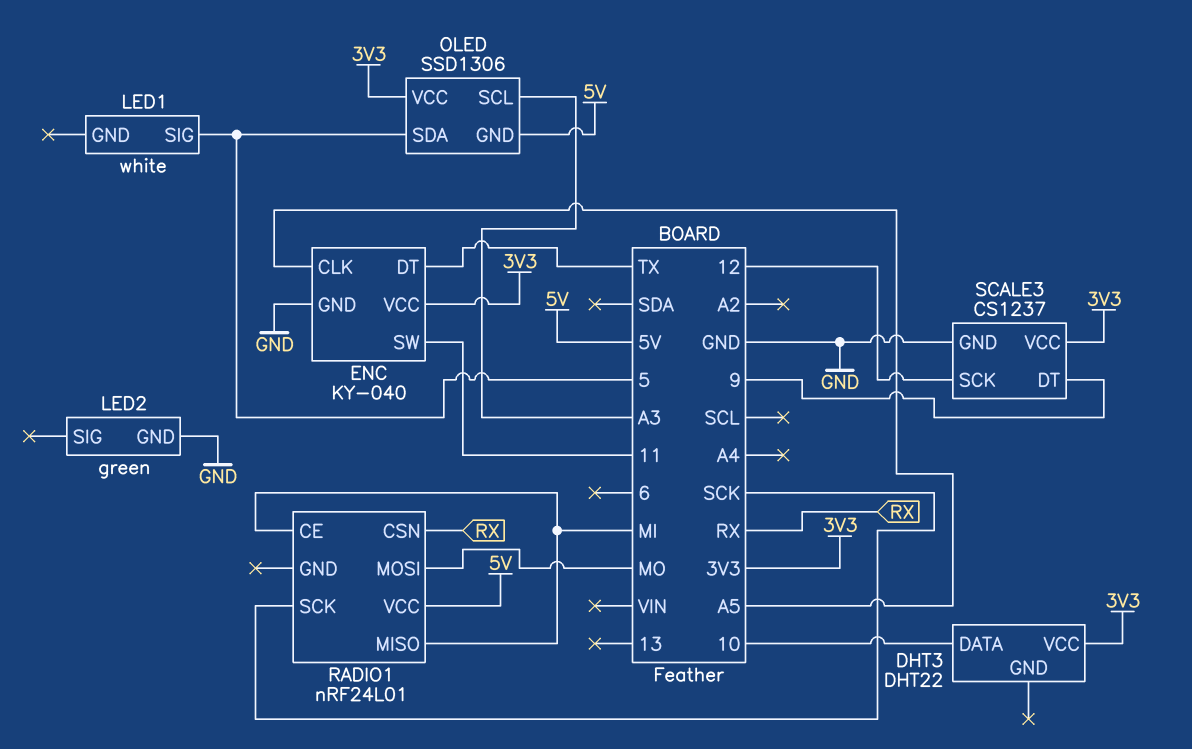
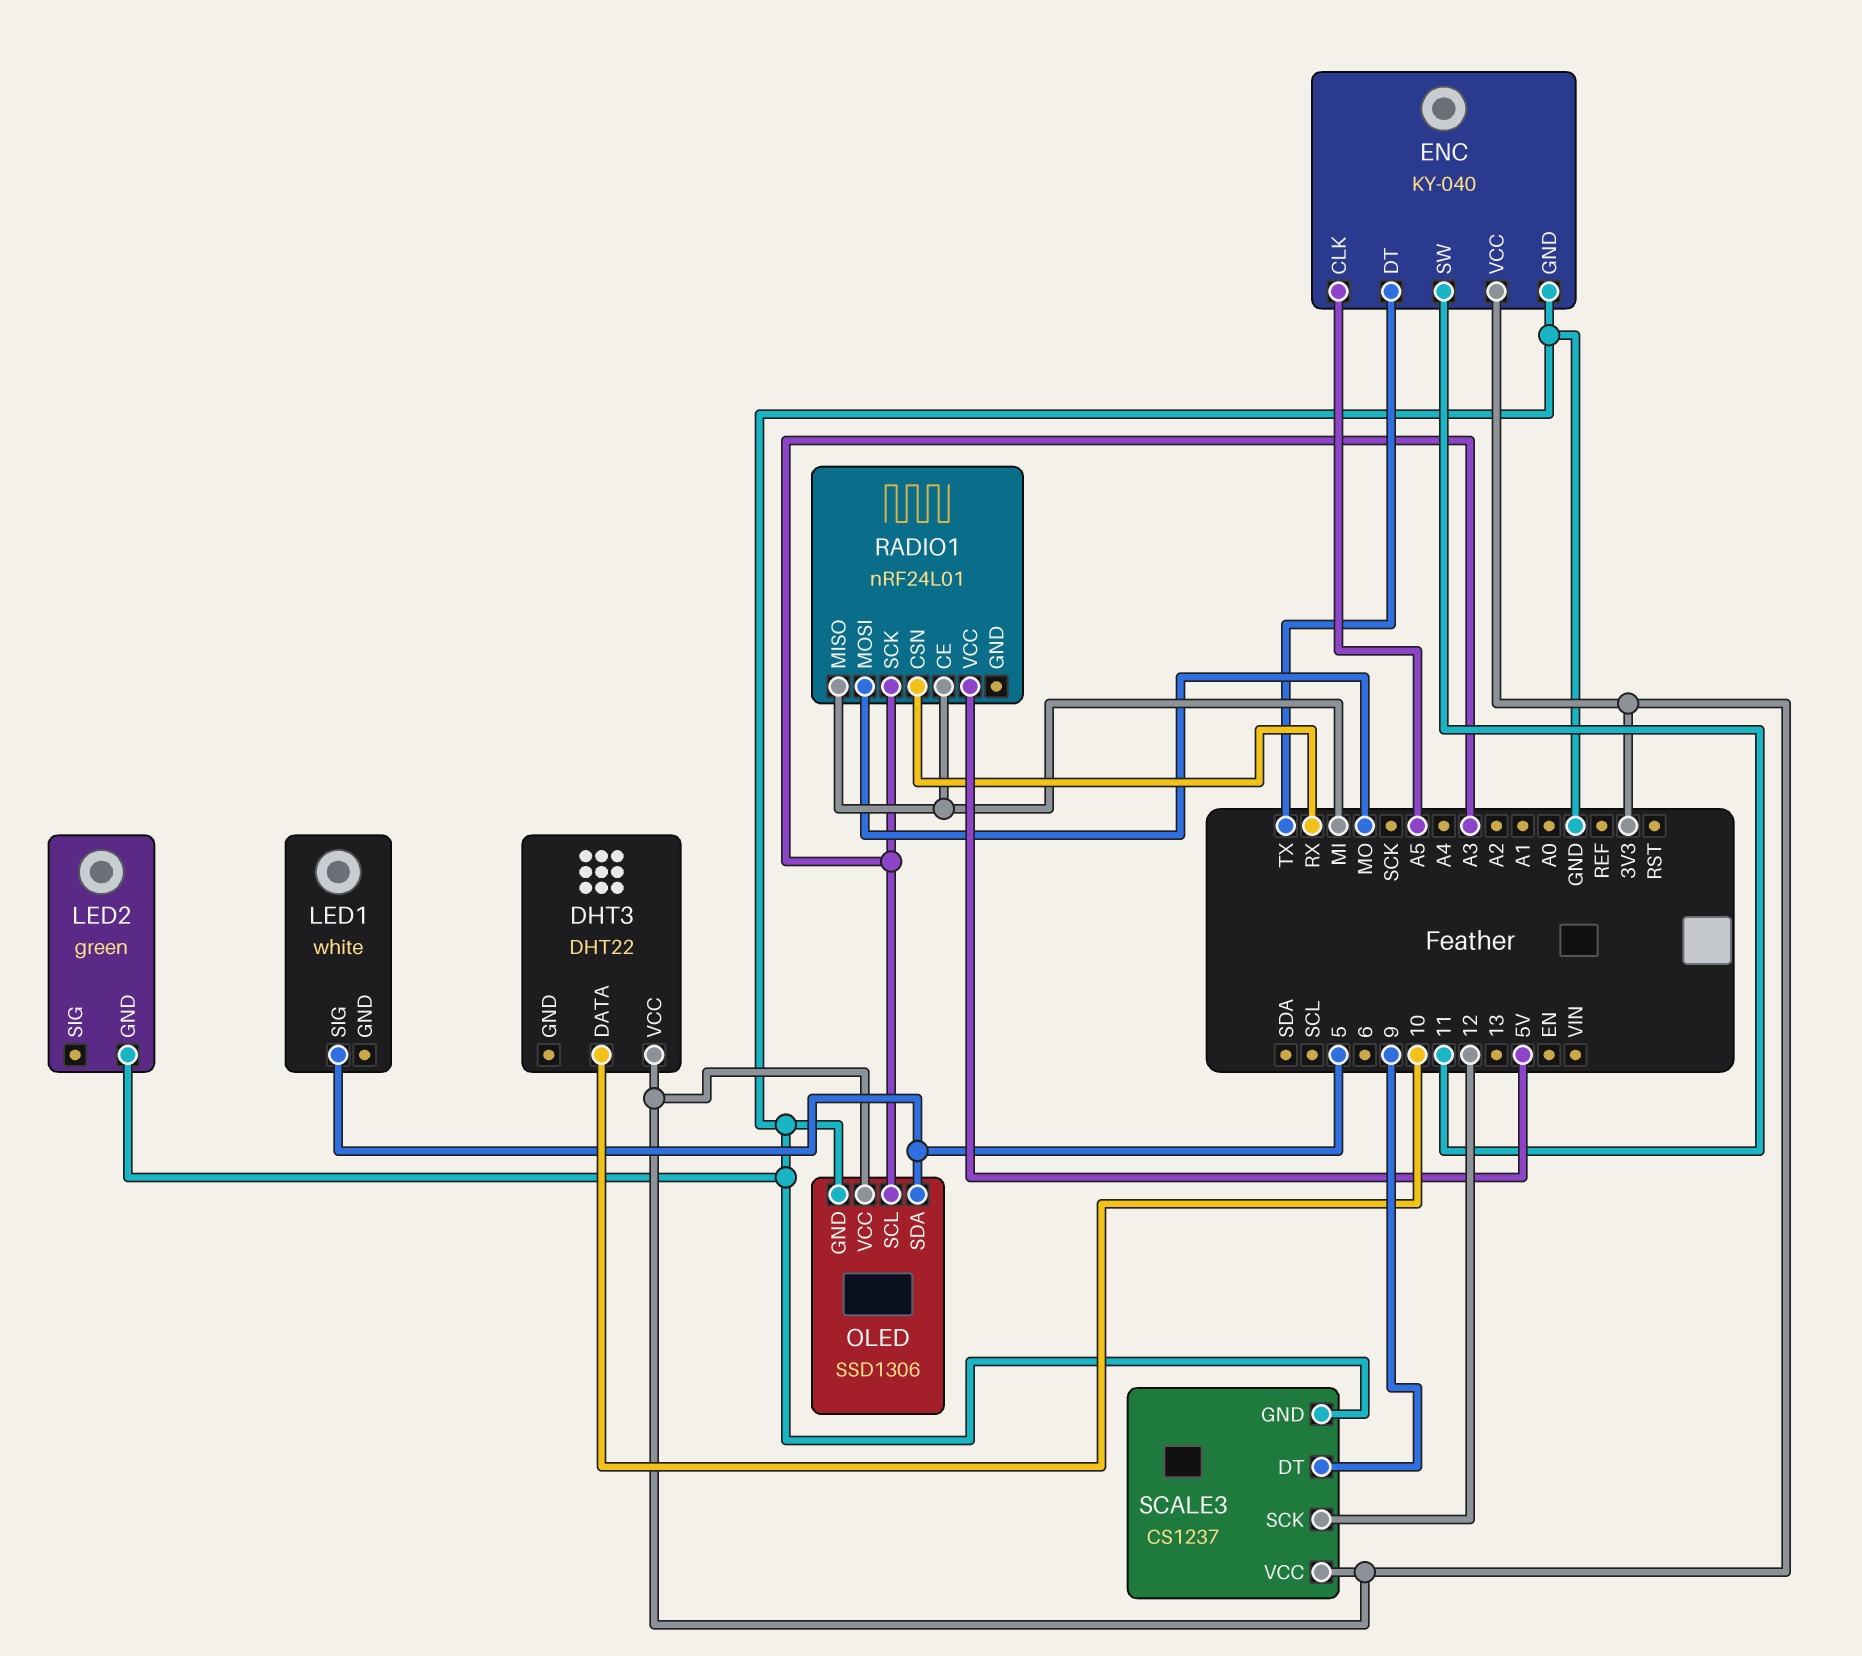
OLED pin GND: 5V -> GND
RADIO1 pin SCK: SCK -> A3

